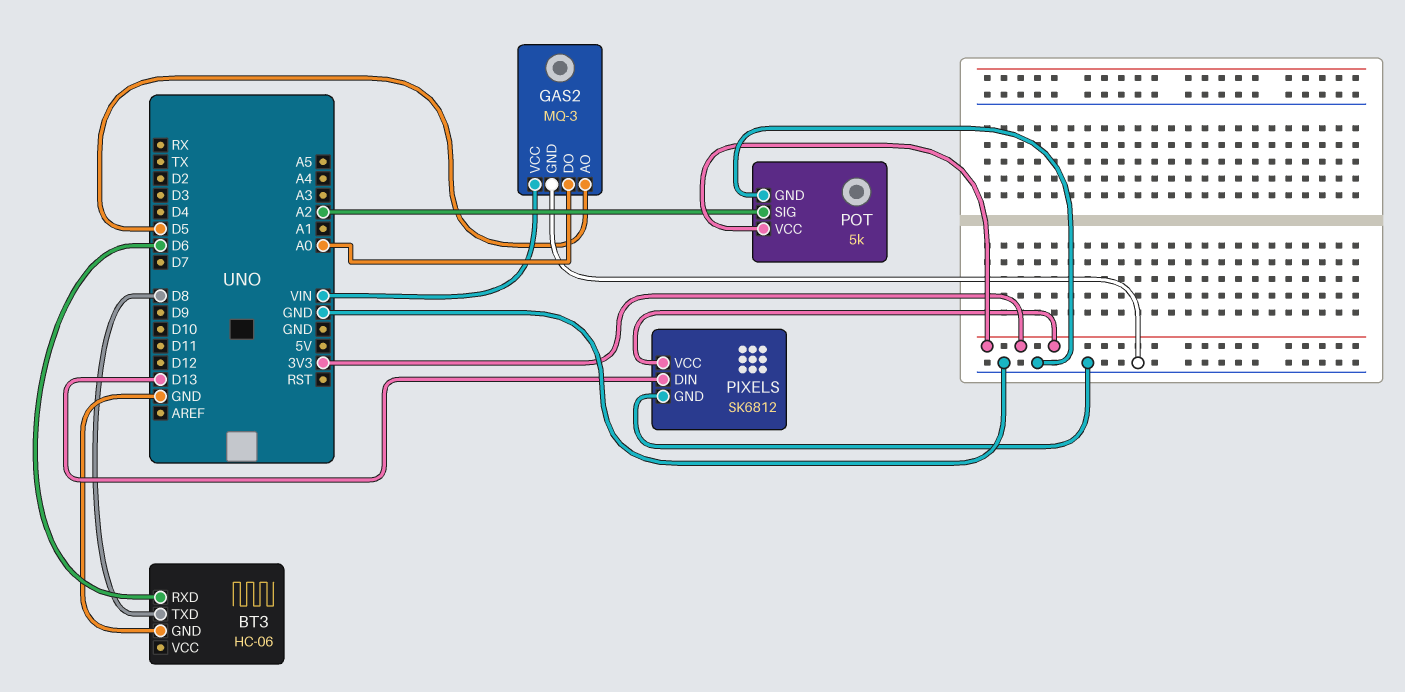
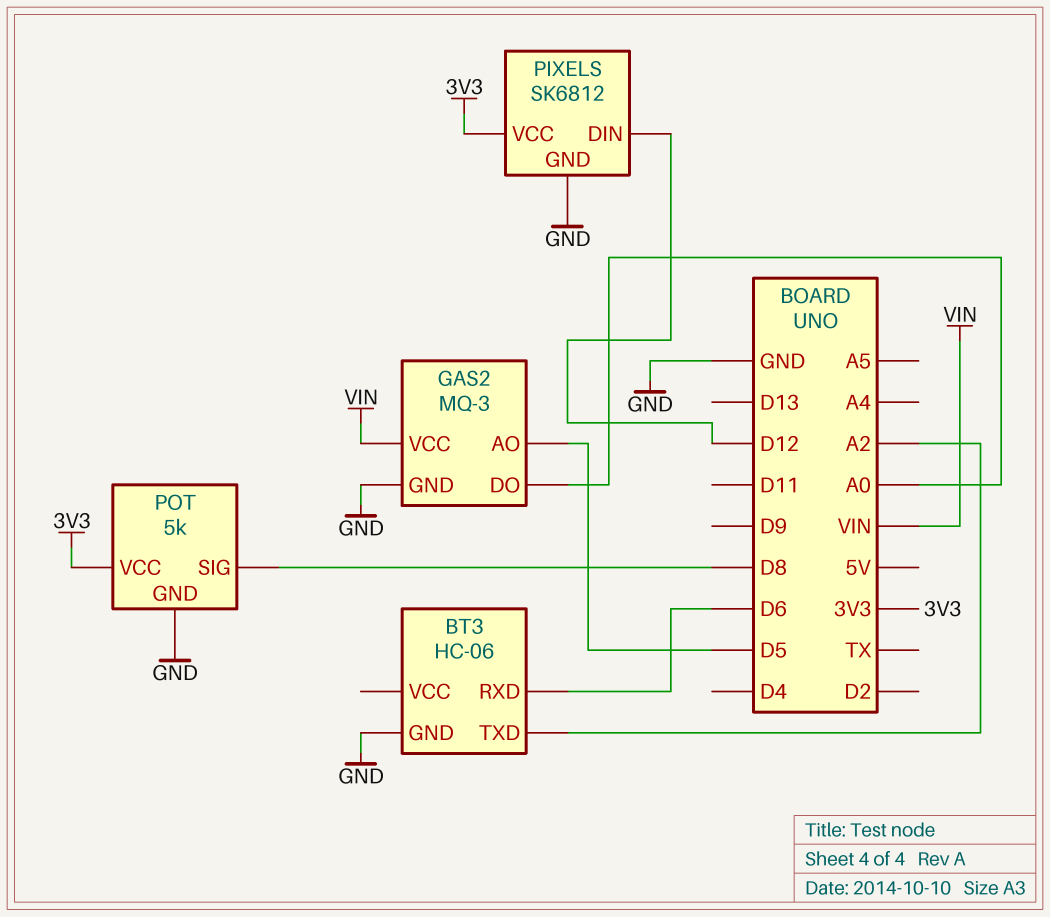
BT3 pin TXD: D8 -> A2
PIXELS pin DIN: D13 -> D12
POT pin SIG: A2 -> D8

